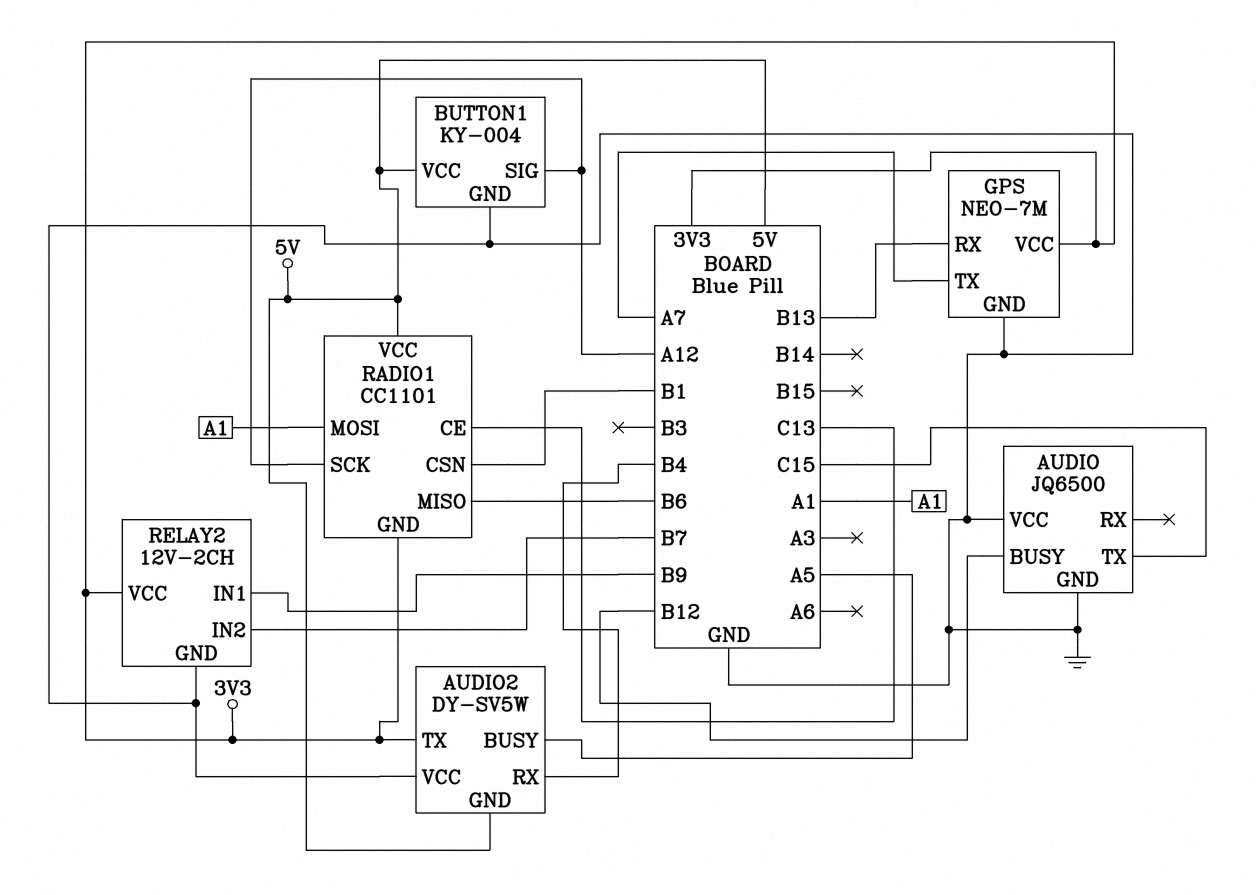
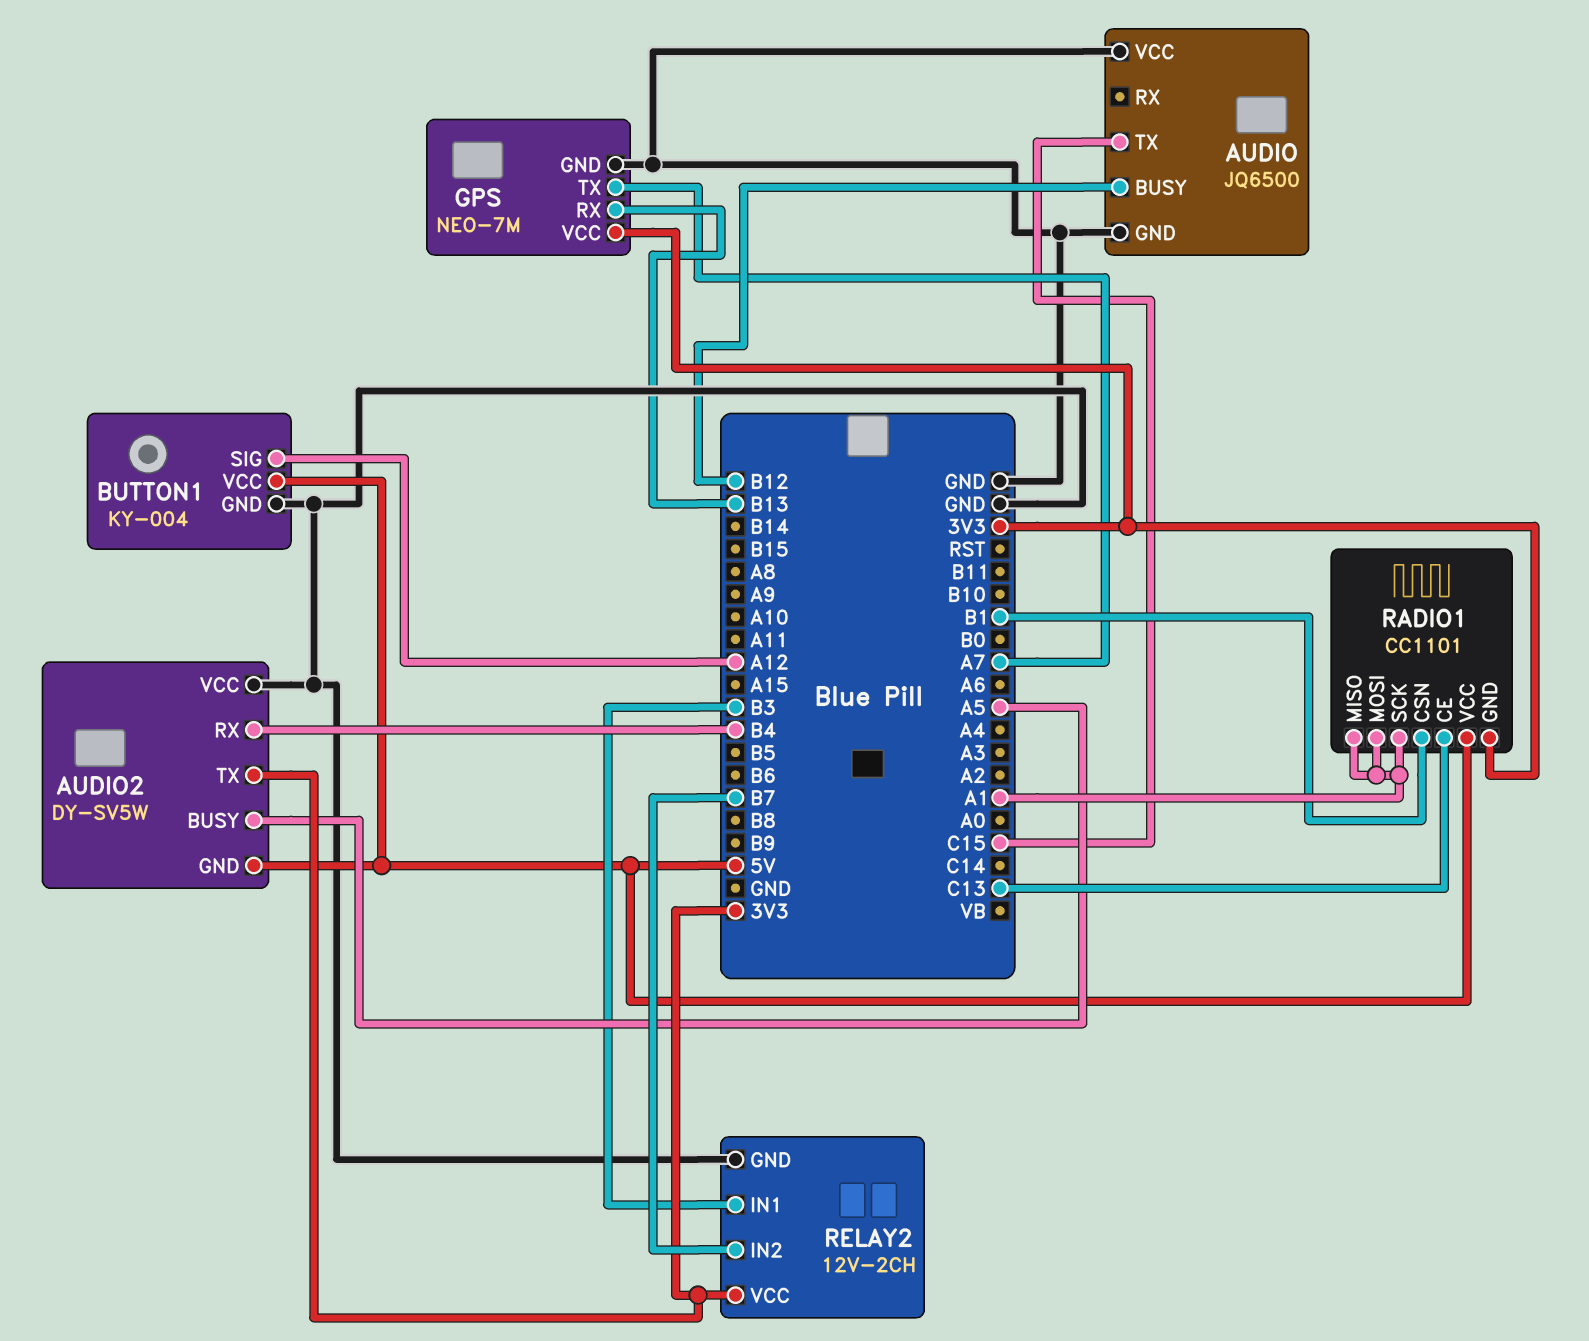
RADIO1 pin MISO: B6 -> A1
RADIO1 pin SCK: A12 -> A1
RELAY2 pin IN1: B9 -> B3

